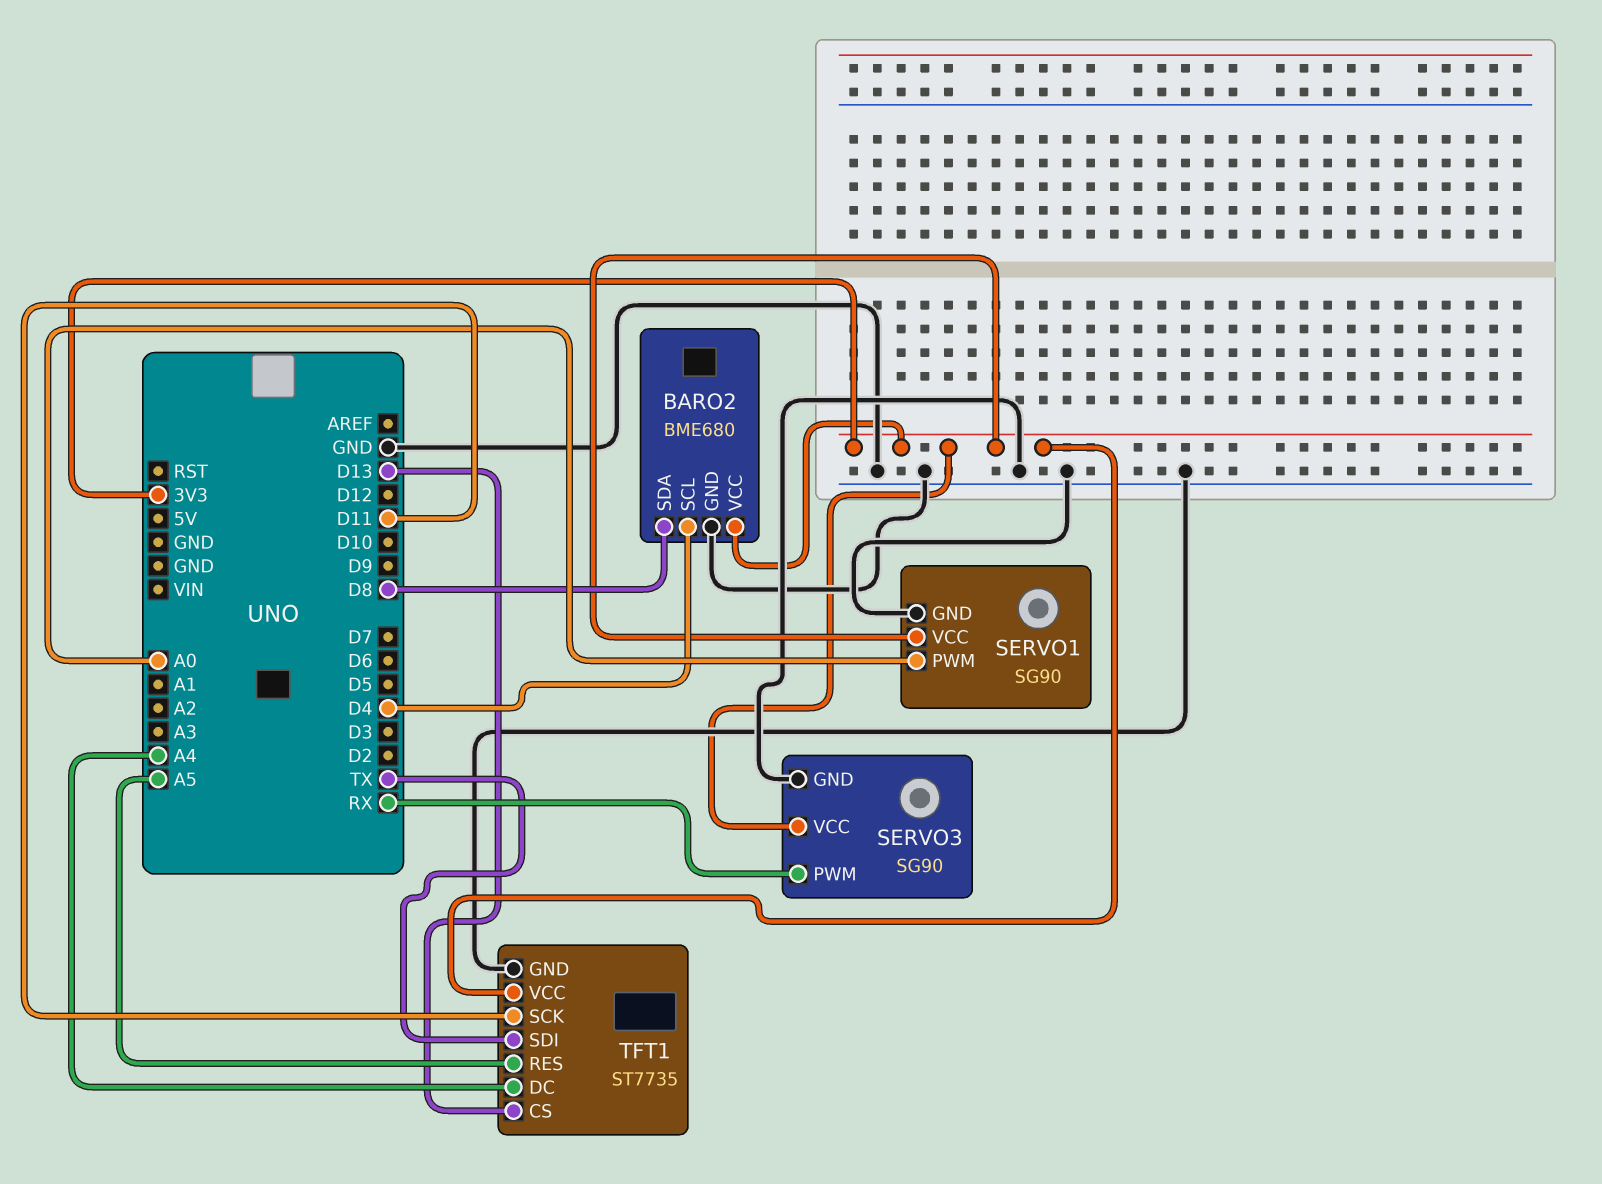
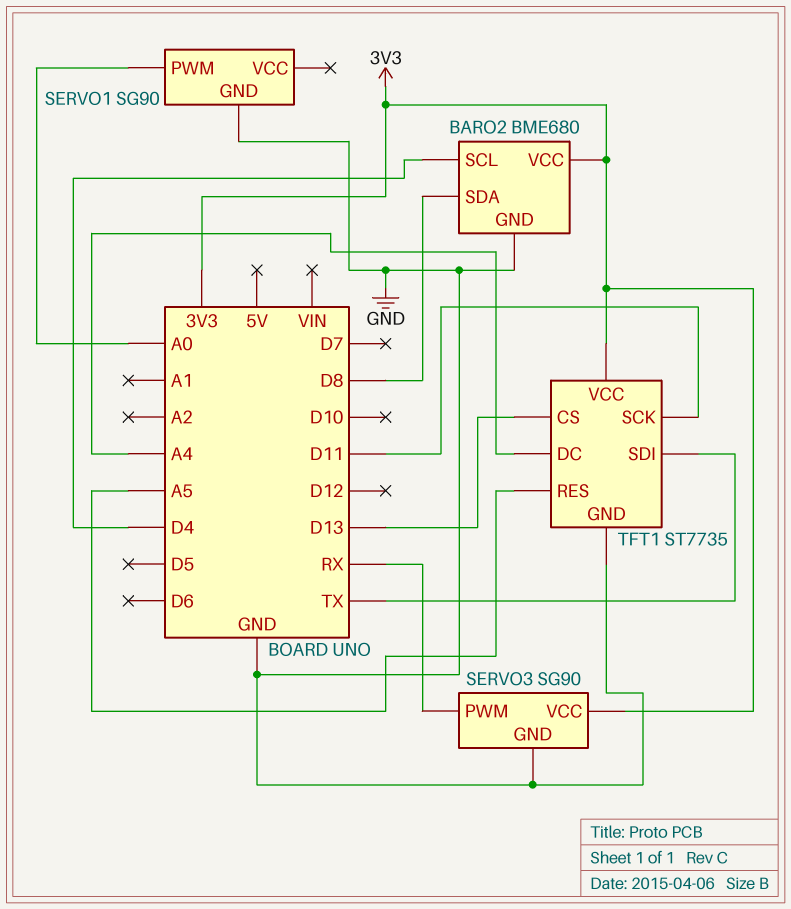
SERVO1 pin VCC: 3V3 -> none

